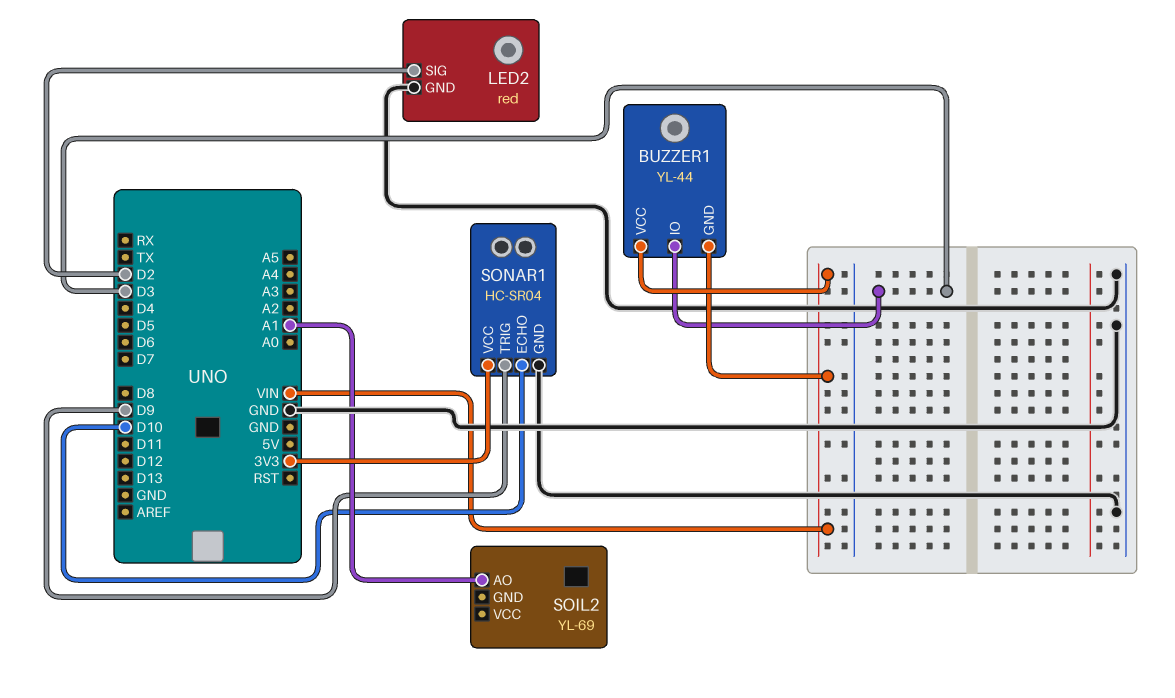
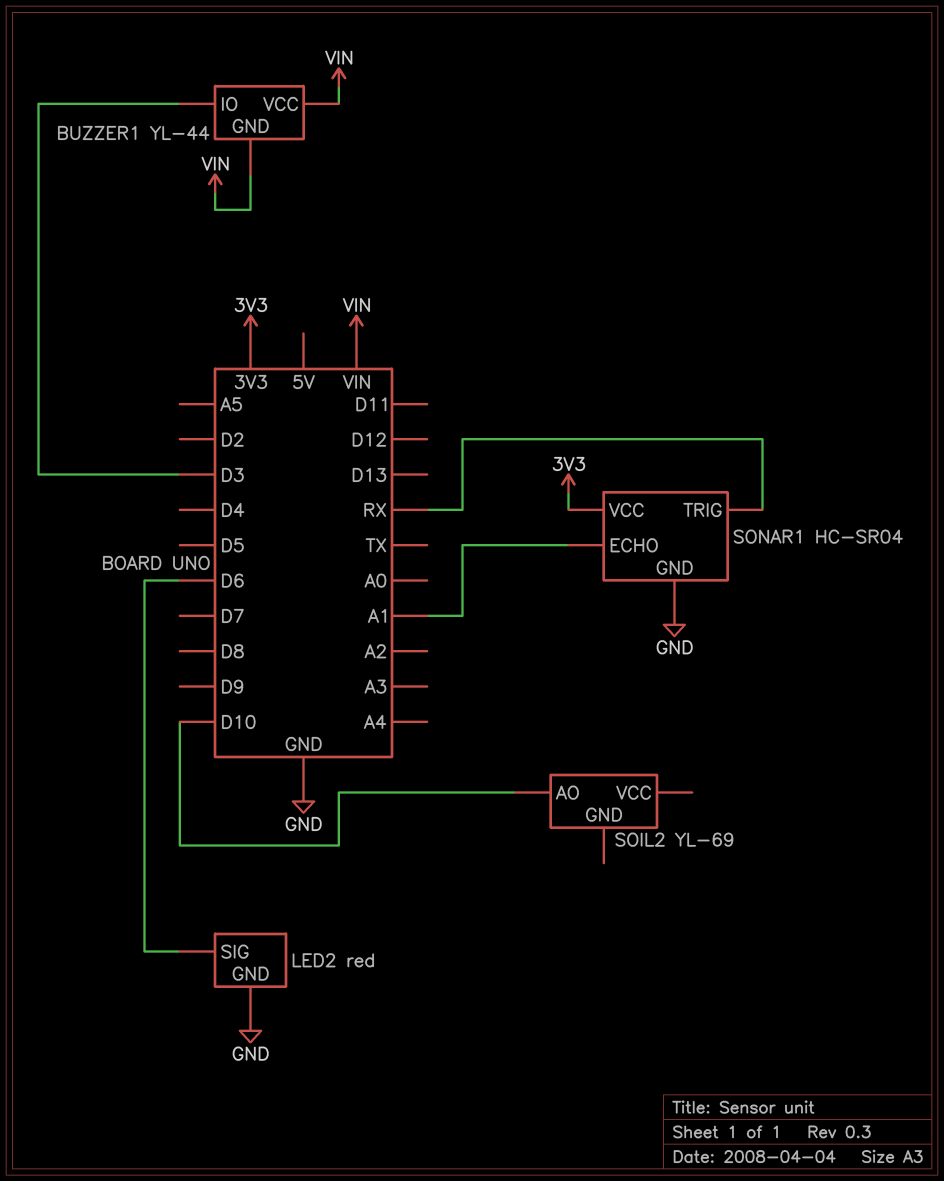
LED2 pin SIG: D2 -> D6
SOIL2 pin AO: A1 -> D10
SONAR1 pin ECHO: D10 -> A1
SONAR1 pin TRIG: D9 -> RX

